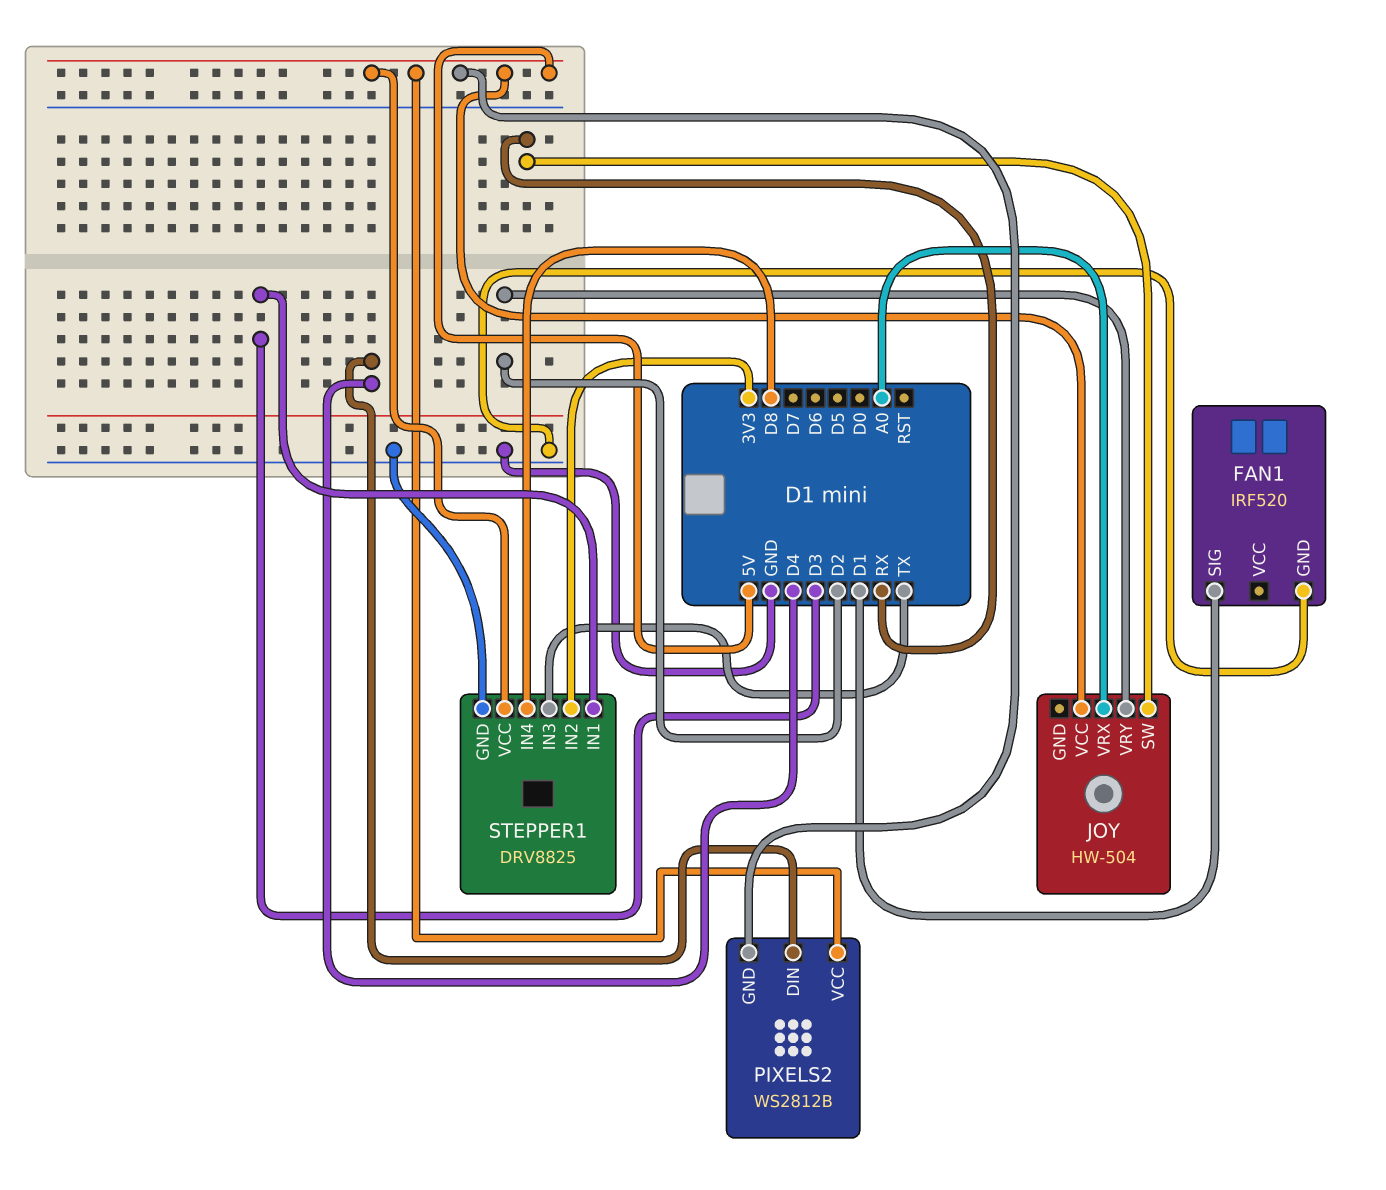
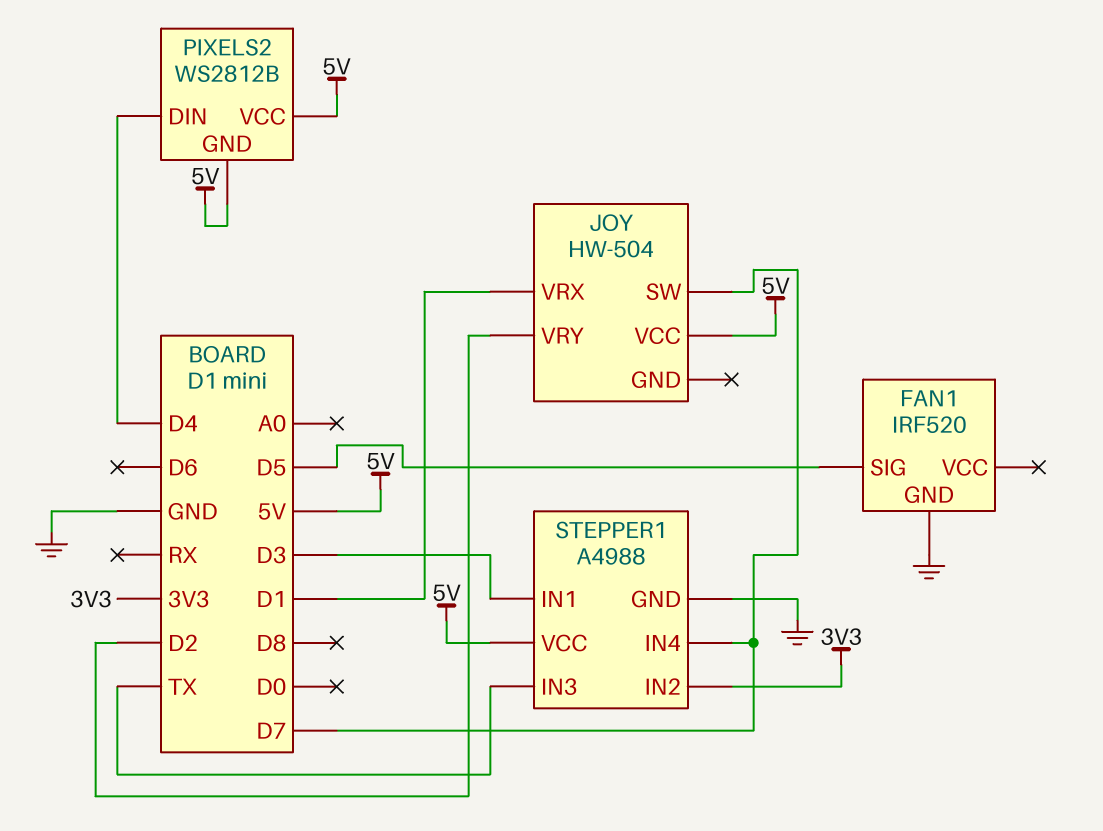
FAN1 pin SIG: D1 -> D5
JOY pin SW: RX -> D7
JOY pin VRX: A0 -> D1
STEPPER1: DRV8825 -> A4988
STEPPER1 pin IN4: D8 -> D7

